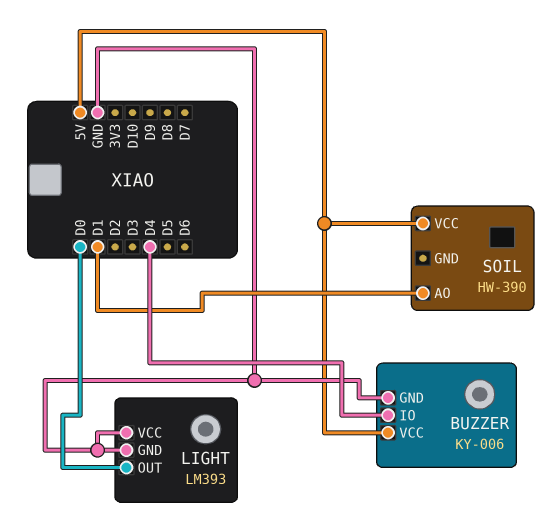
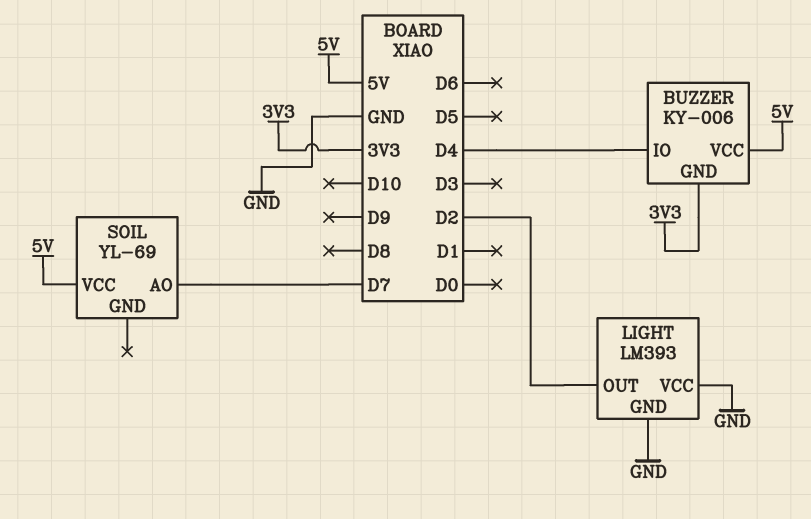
BUZZER pin GND: GND -> 3V3
LIGHT pin OUT: D0 -> D2
SOIL: HW-390 -> YL-69
SOIL pin AO: D1 -> D7

